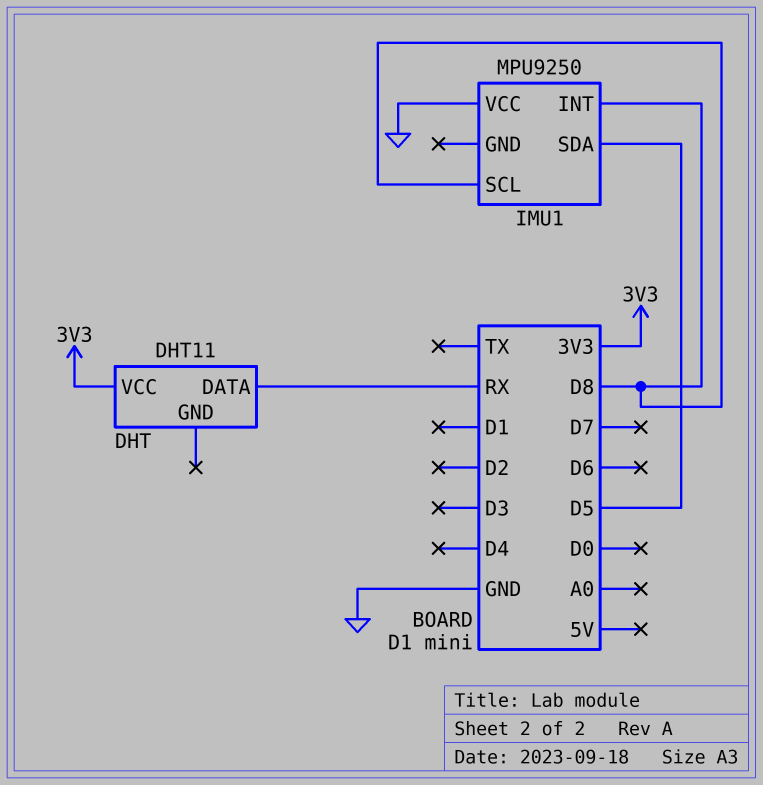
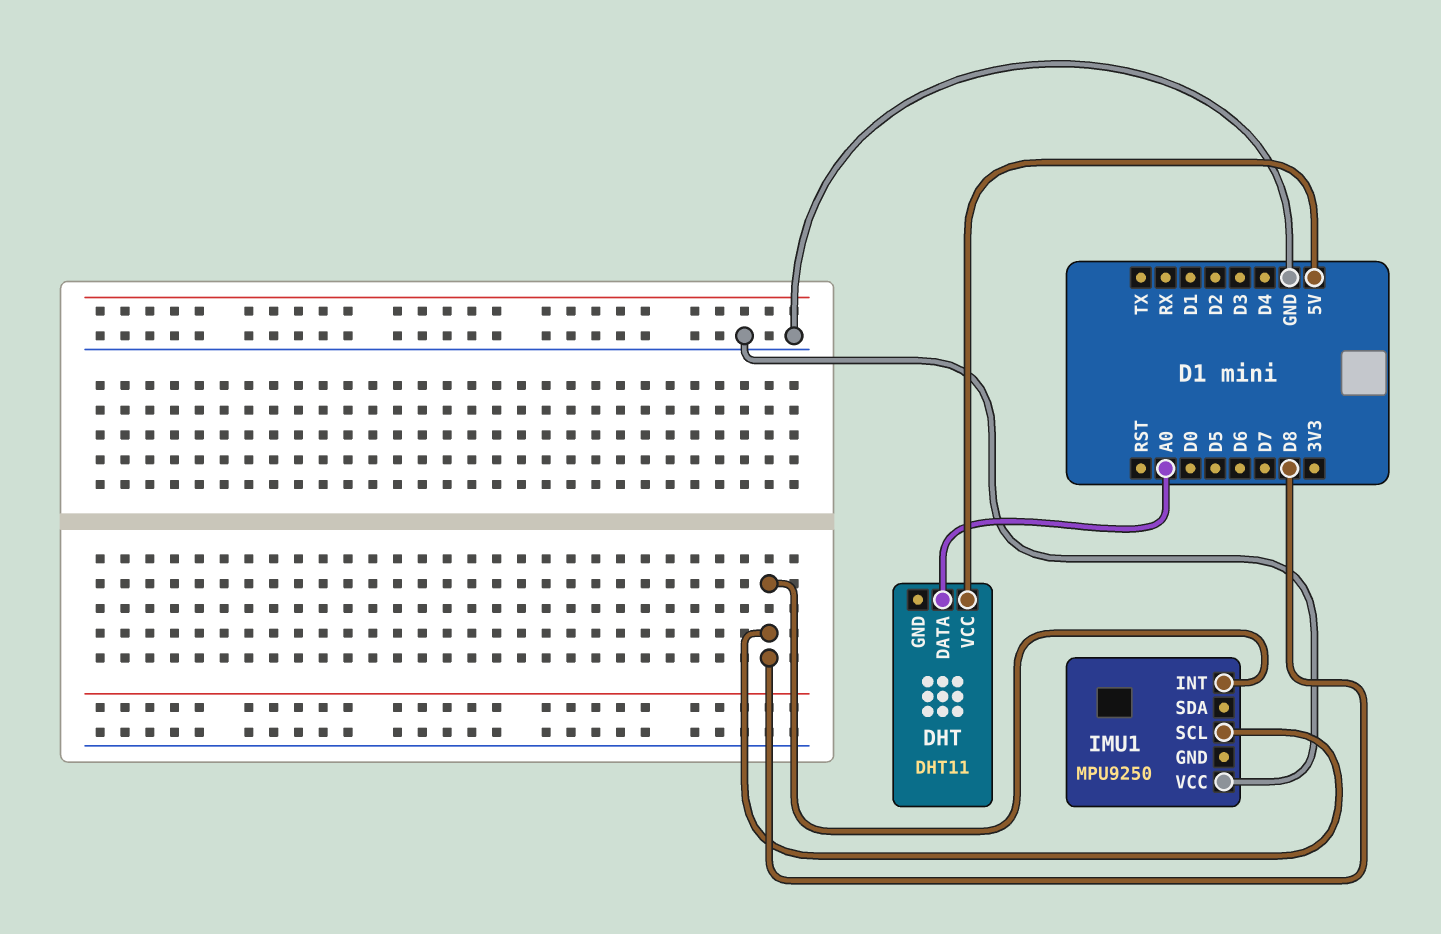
DHT pin DATA: RX -> A0
DHT pin VCC: 3V3 -> 5V
IMU1 pin SDA: D5 -> none

